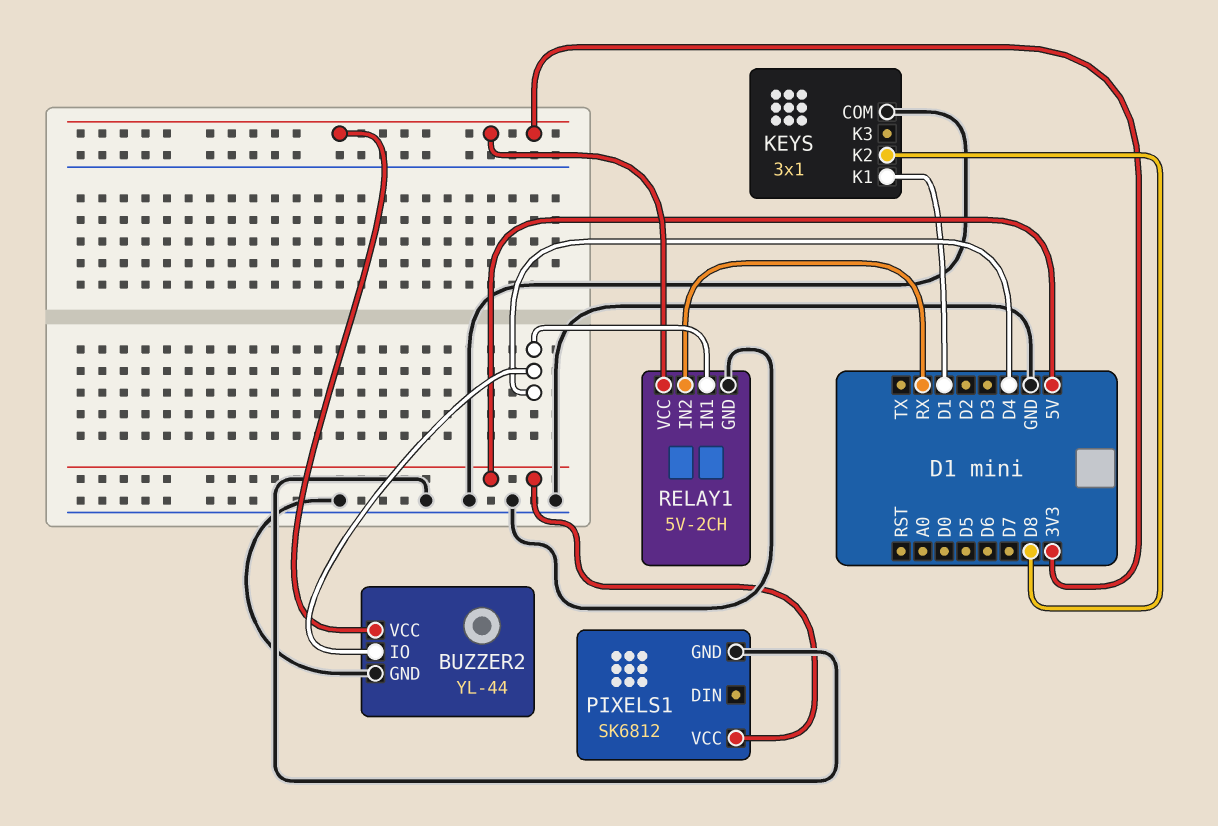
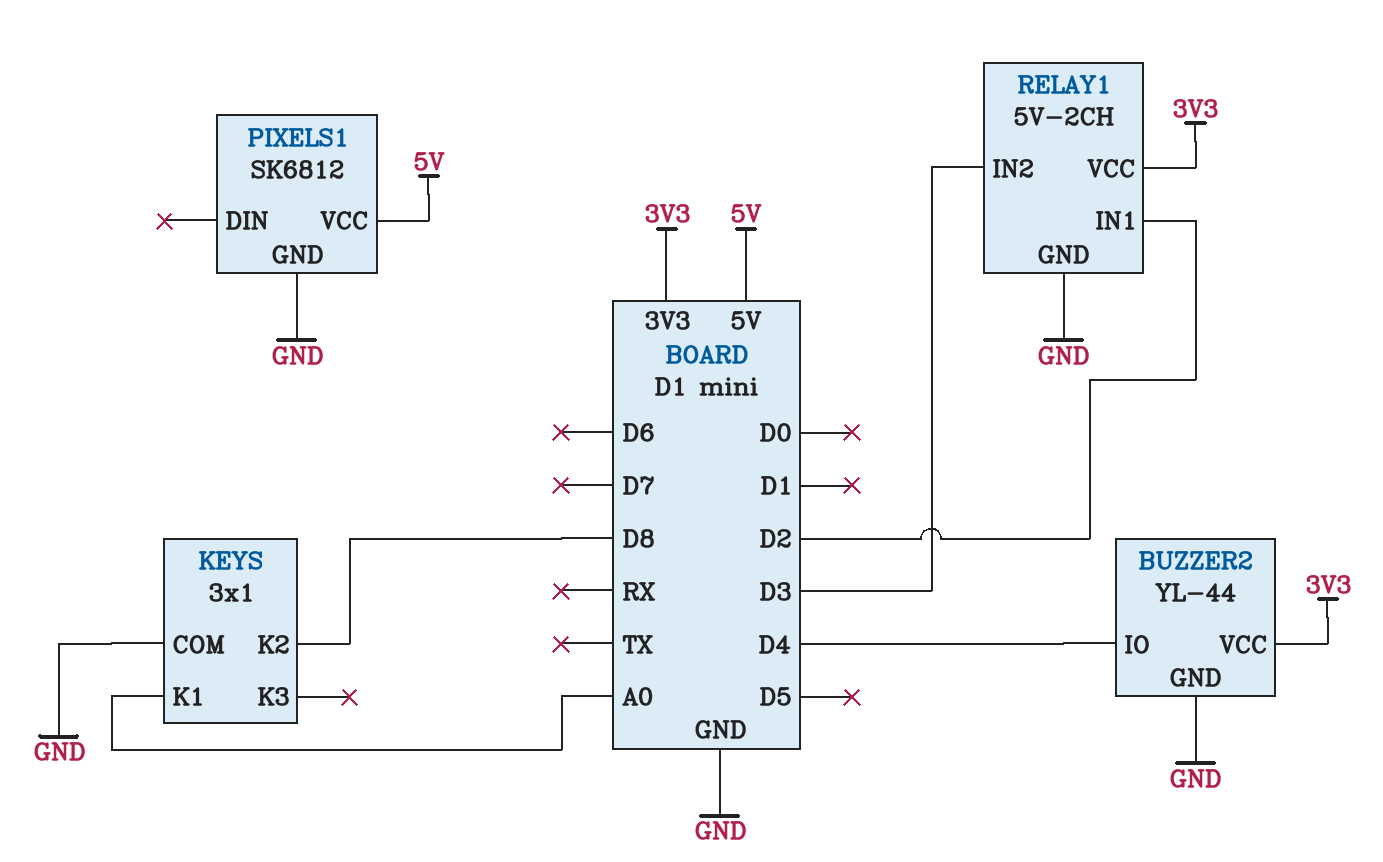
KEYS pin K1: D1 -> A0
RELAY1 pin IN1: D4 -> D2
RELAY1 pin IN2: RX -> D3

